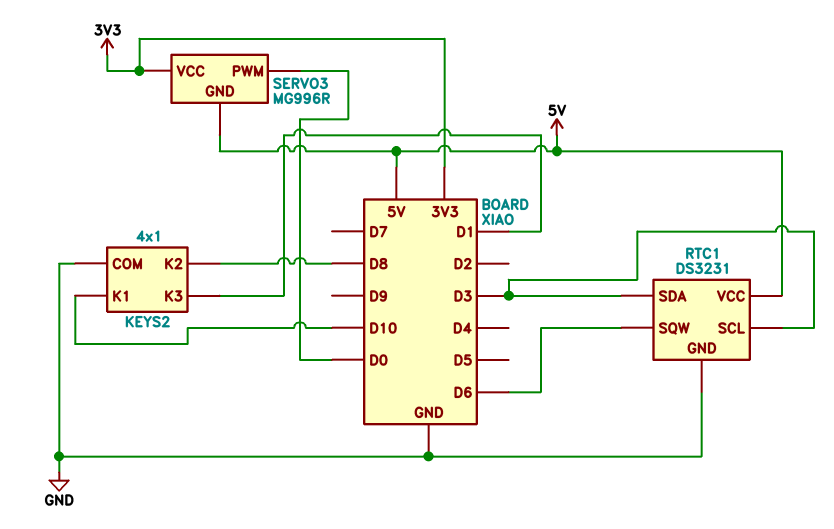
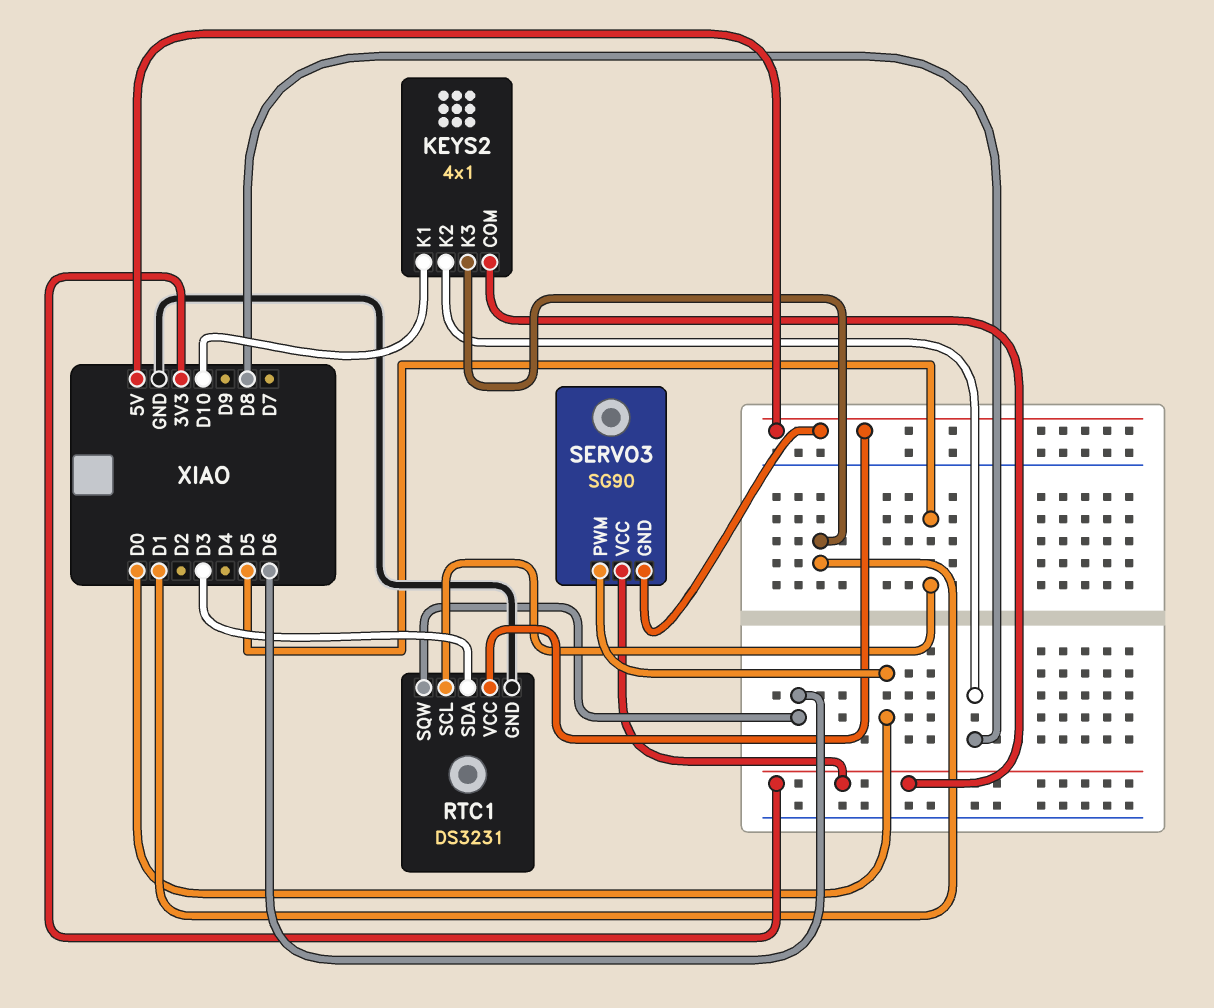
KEYS2 pin COM: GND -> 3V3
RTC1 pin SCL: D3 -> D5
SERVO3: MG996R -> SG90

